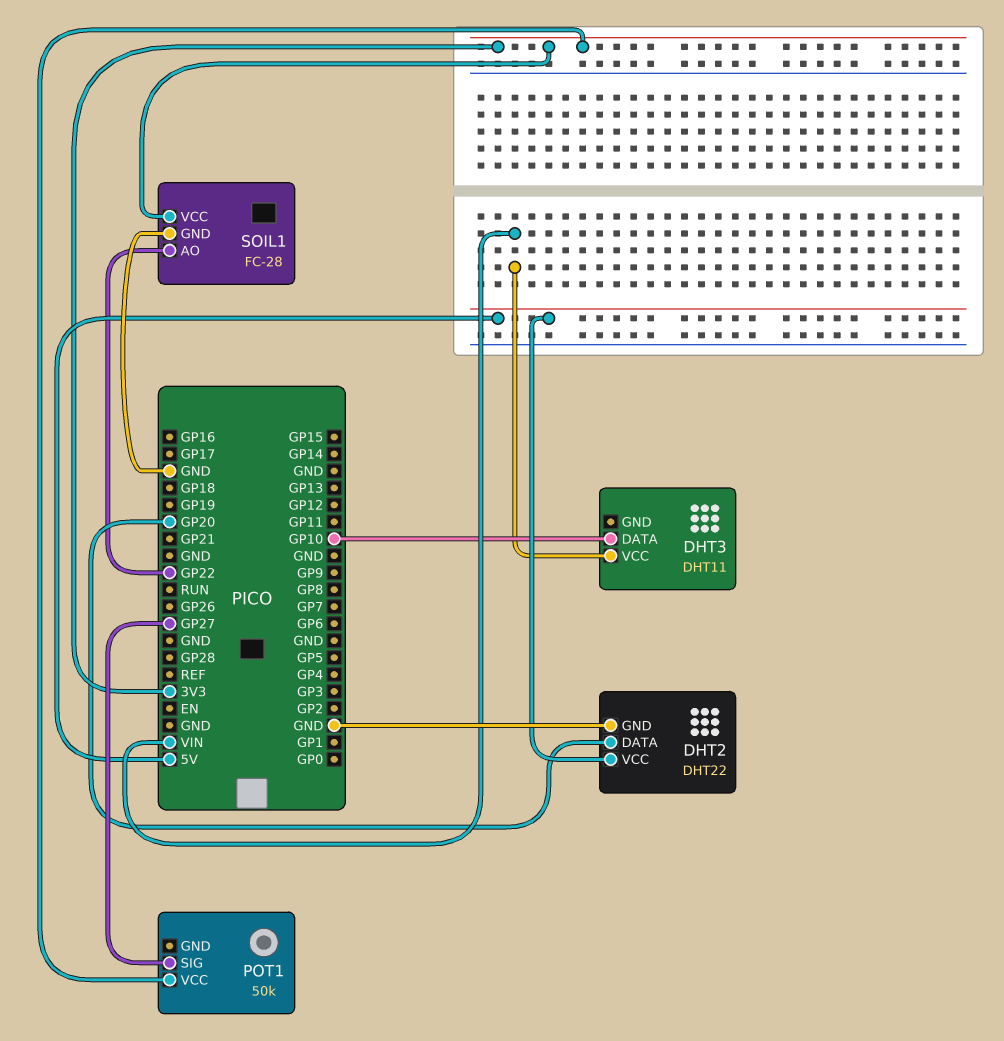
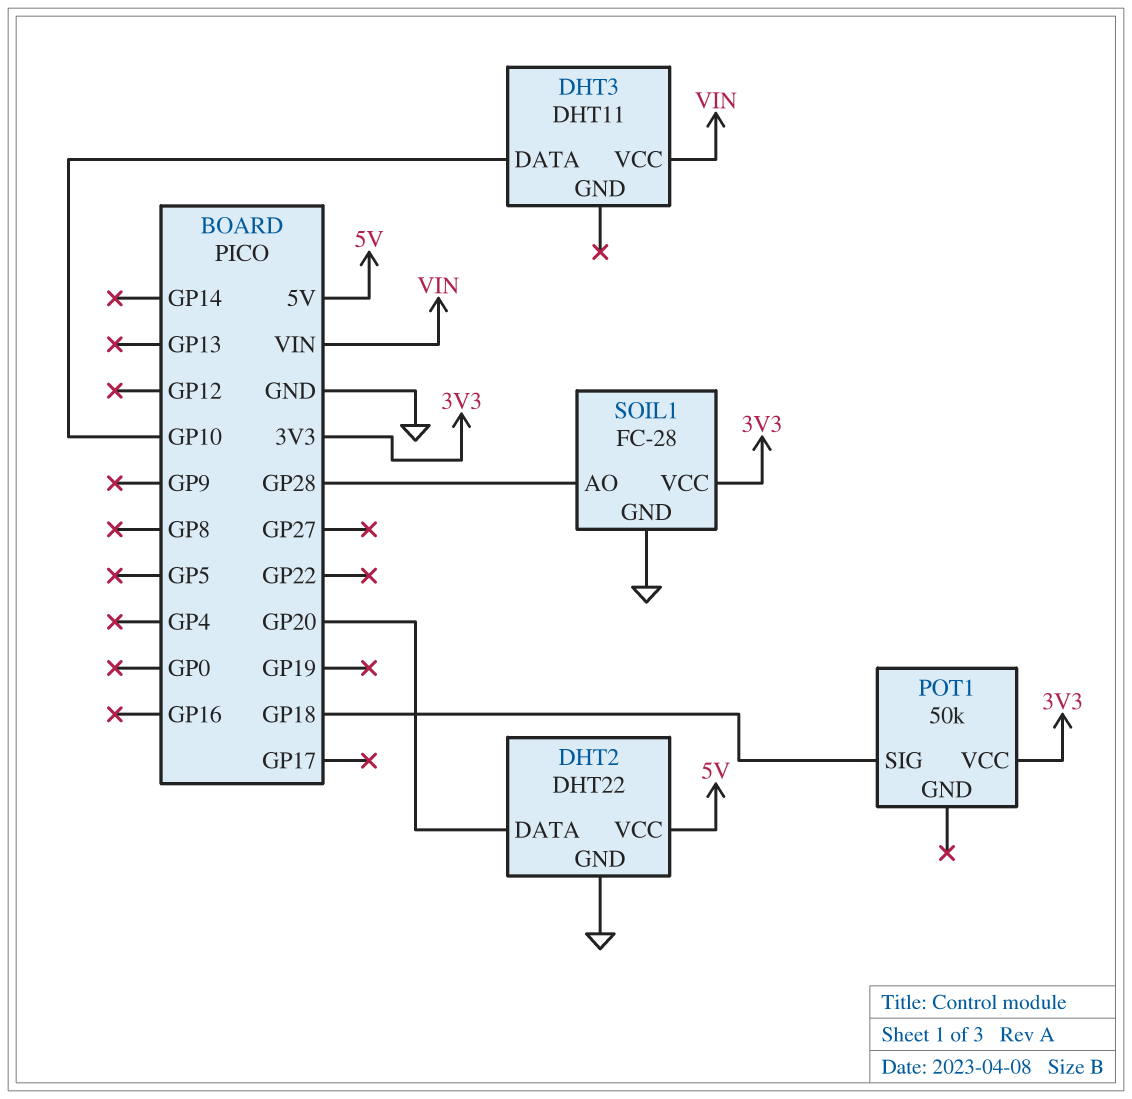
POT1 pin SIG: GP27 -> GP18
SOIL1 pin AO: GP22 -> GP28

